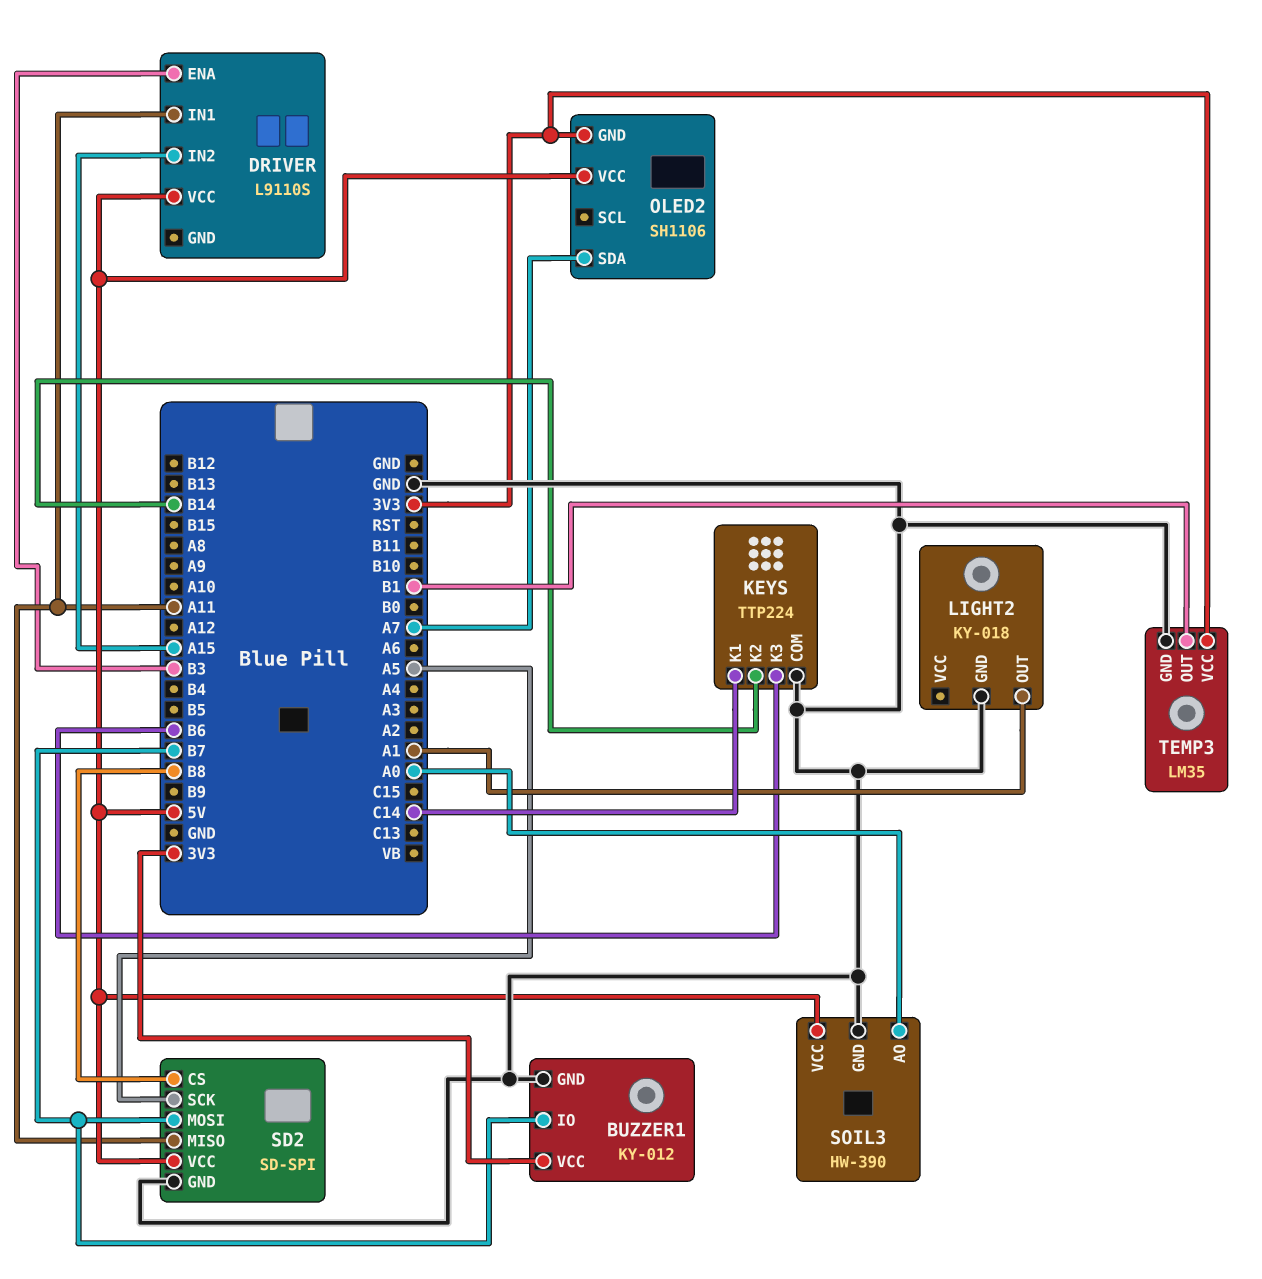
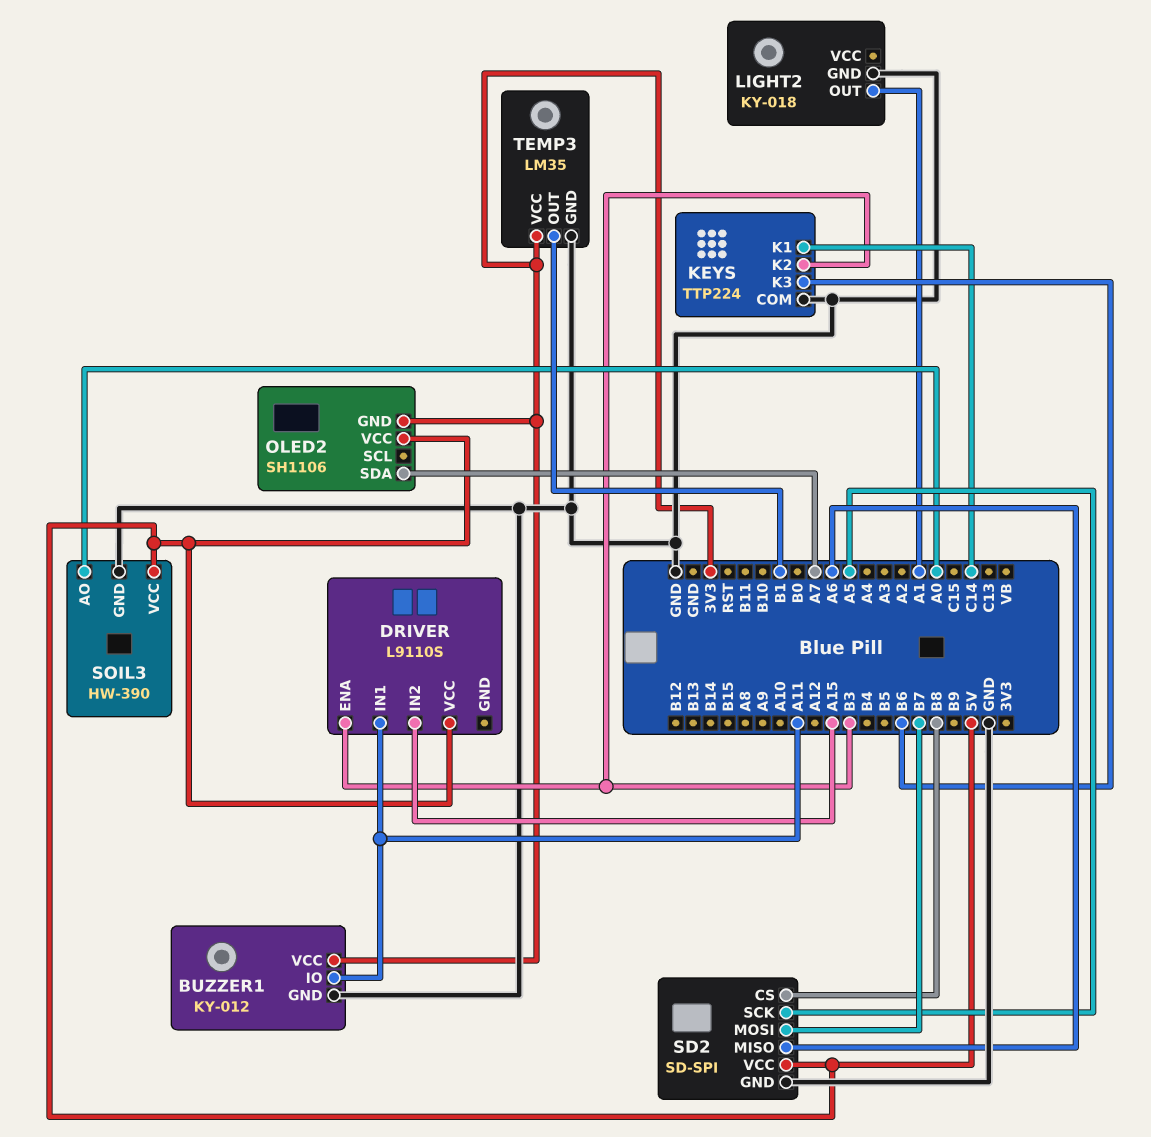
BUZZER1 pin IO: B7 -> A11
KEYS pin K2: B14 -> B3
SD2 pin MISO: A11 -> A6

